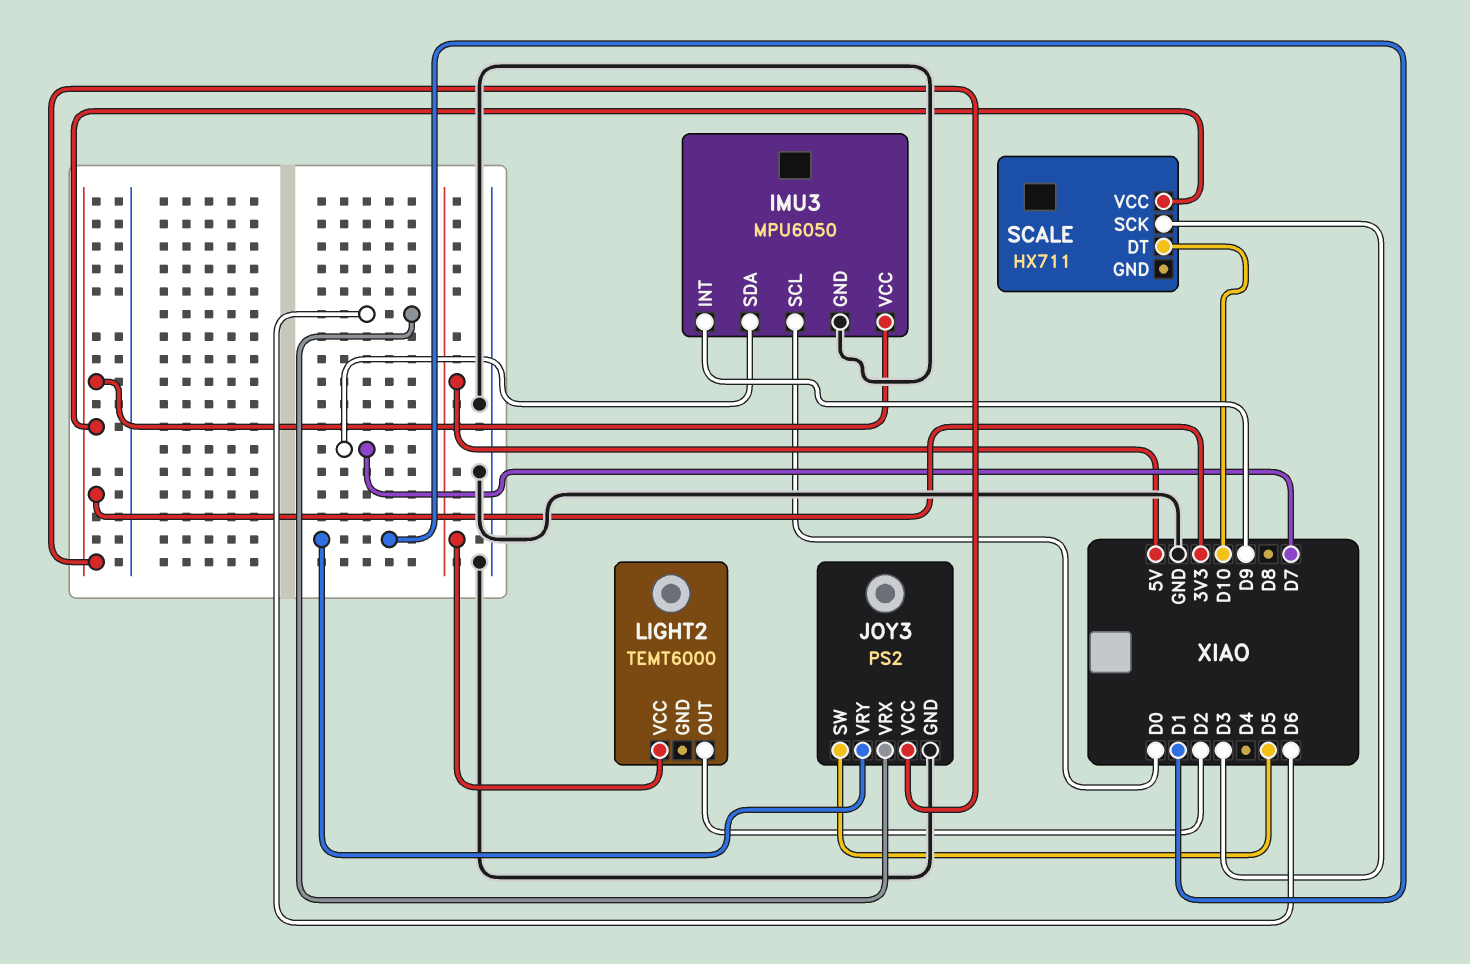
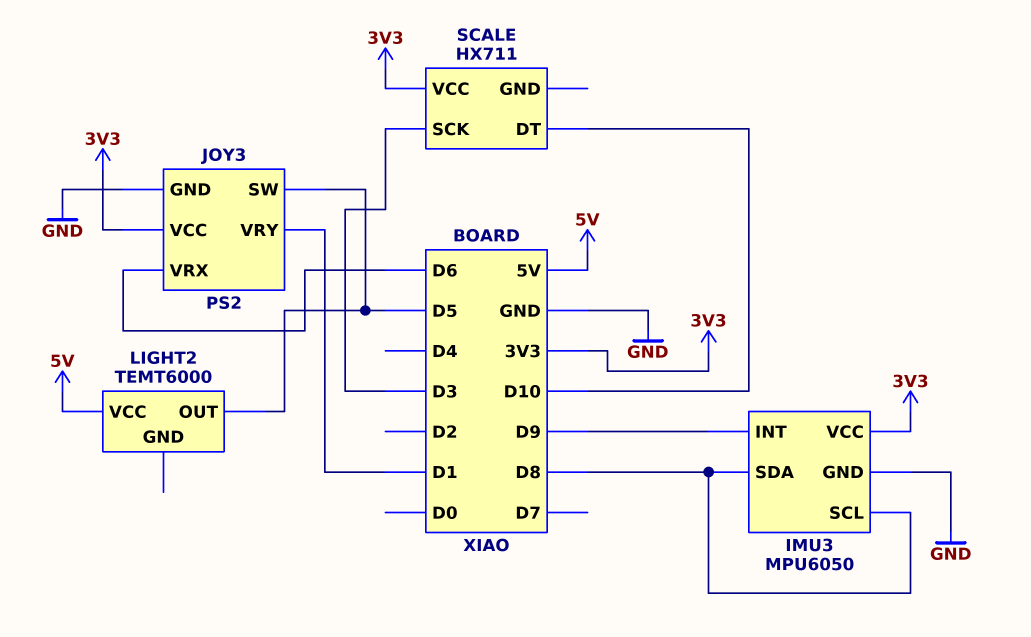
IMU3 pin SCL: D0 -> D8
IMU3 pin SDA: D7 -> D8
LIGHT2 pin OUT: D2 -> D5

